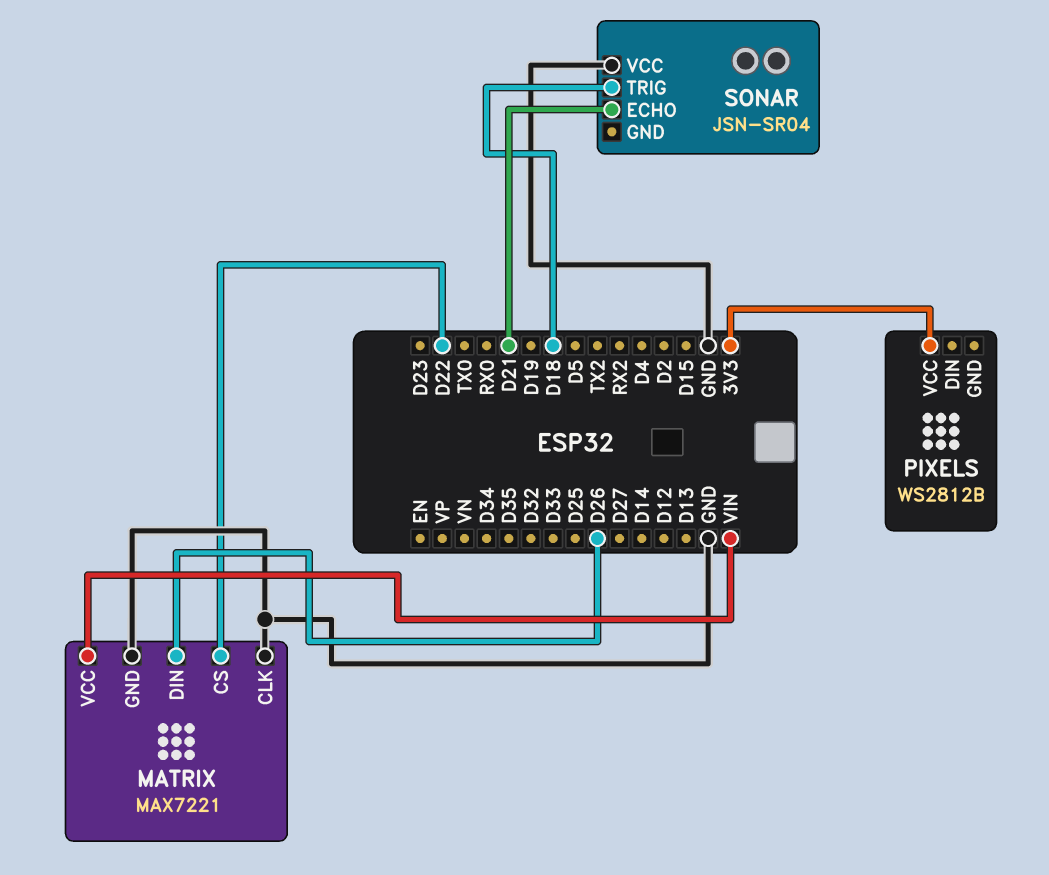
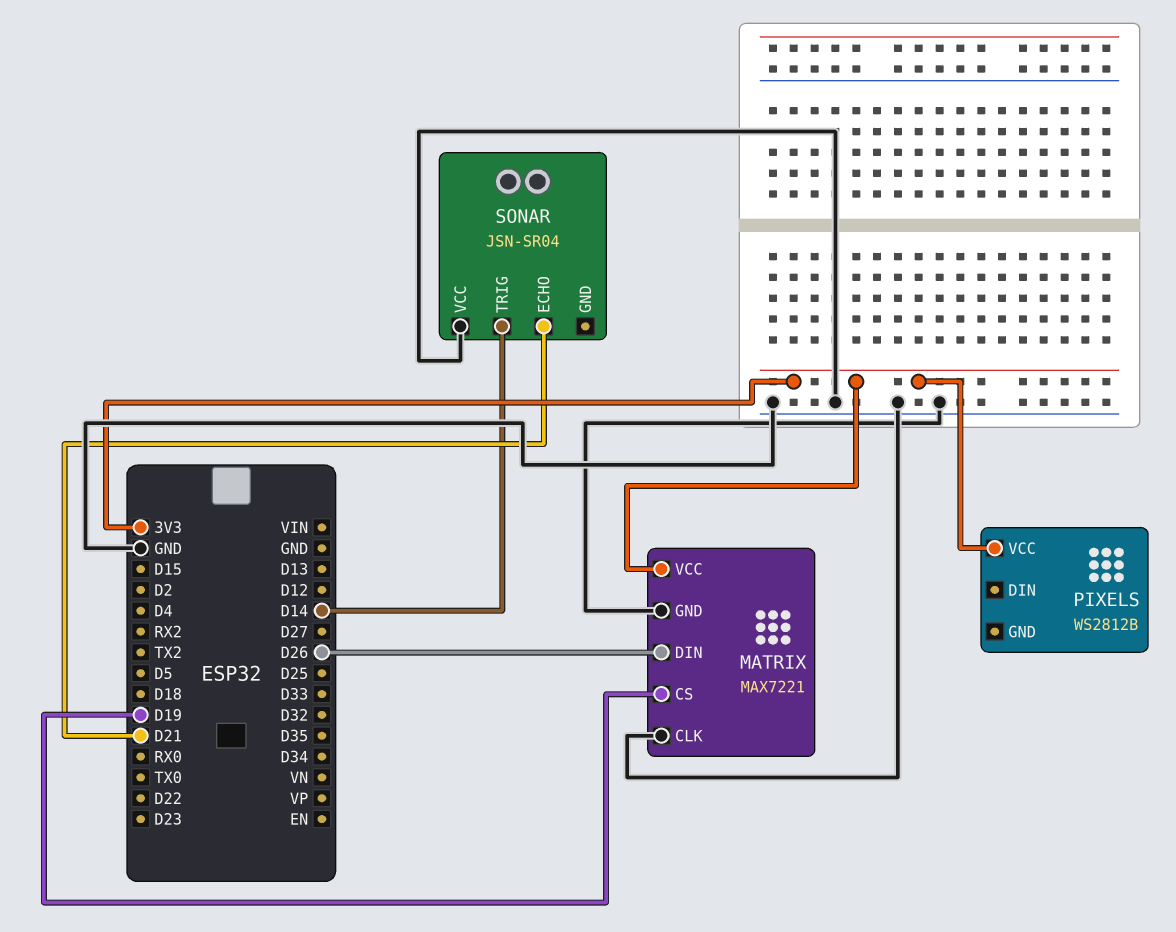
MATRIX pin CS: D22 -> D19
MATRIX pin VCC: VIN -> 3V3
SONAR pin TRIG: D18 -> D14

